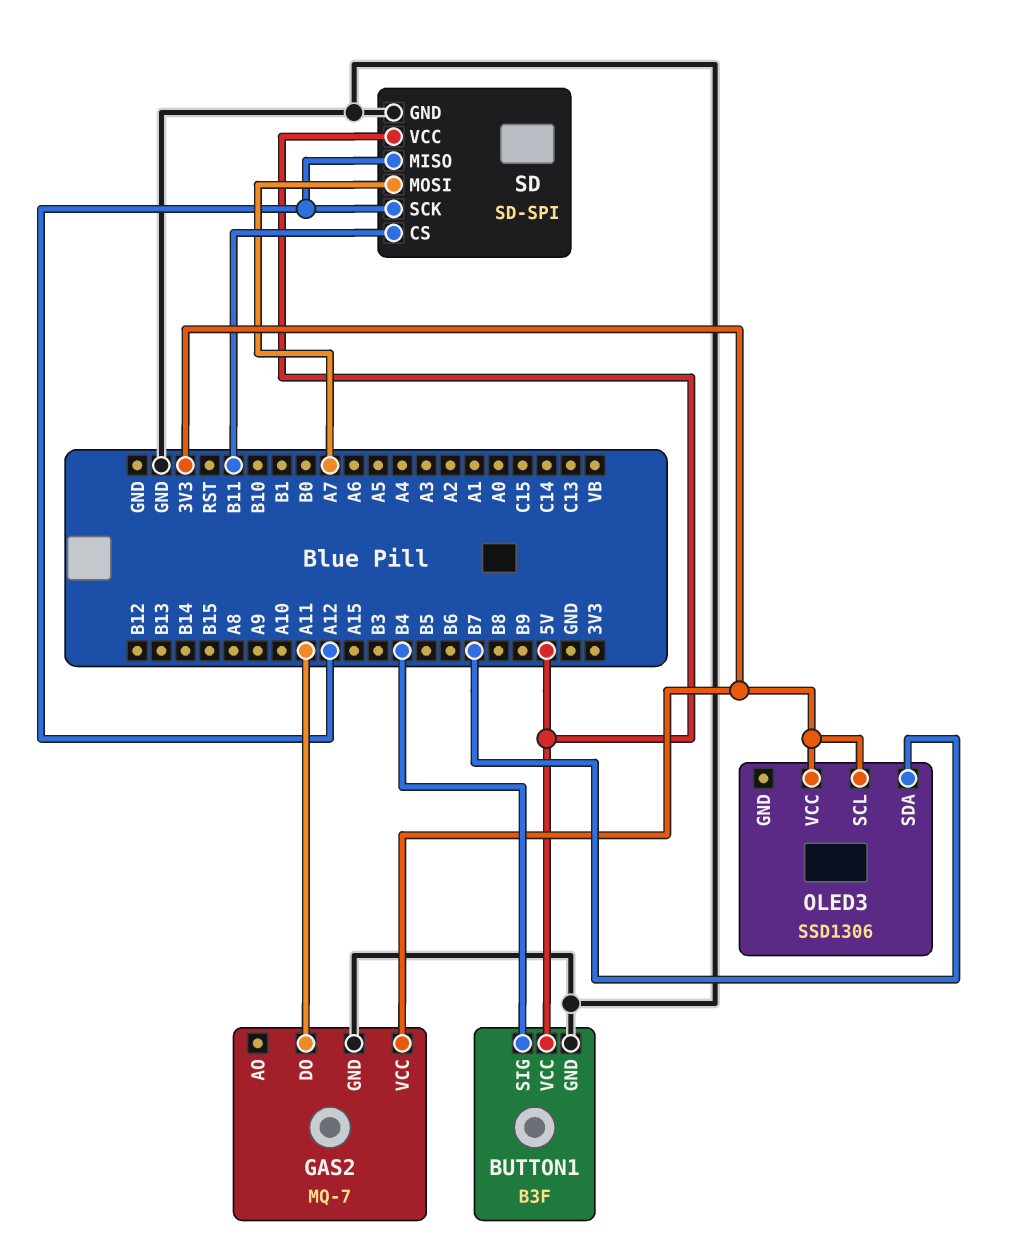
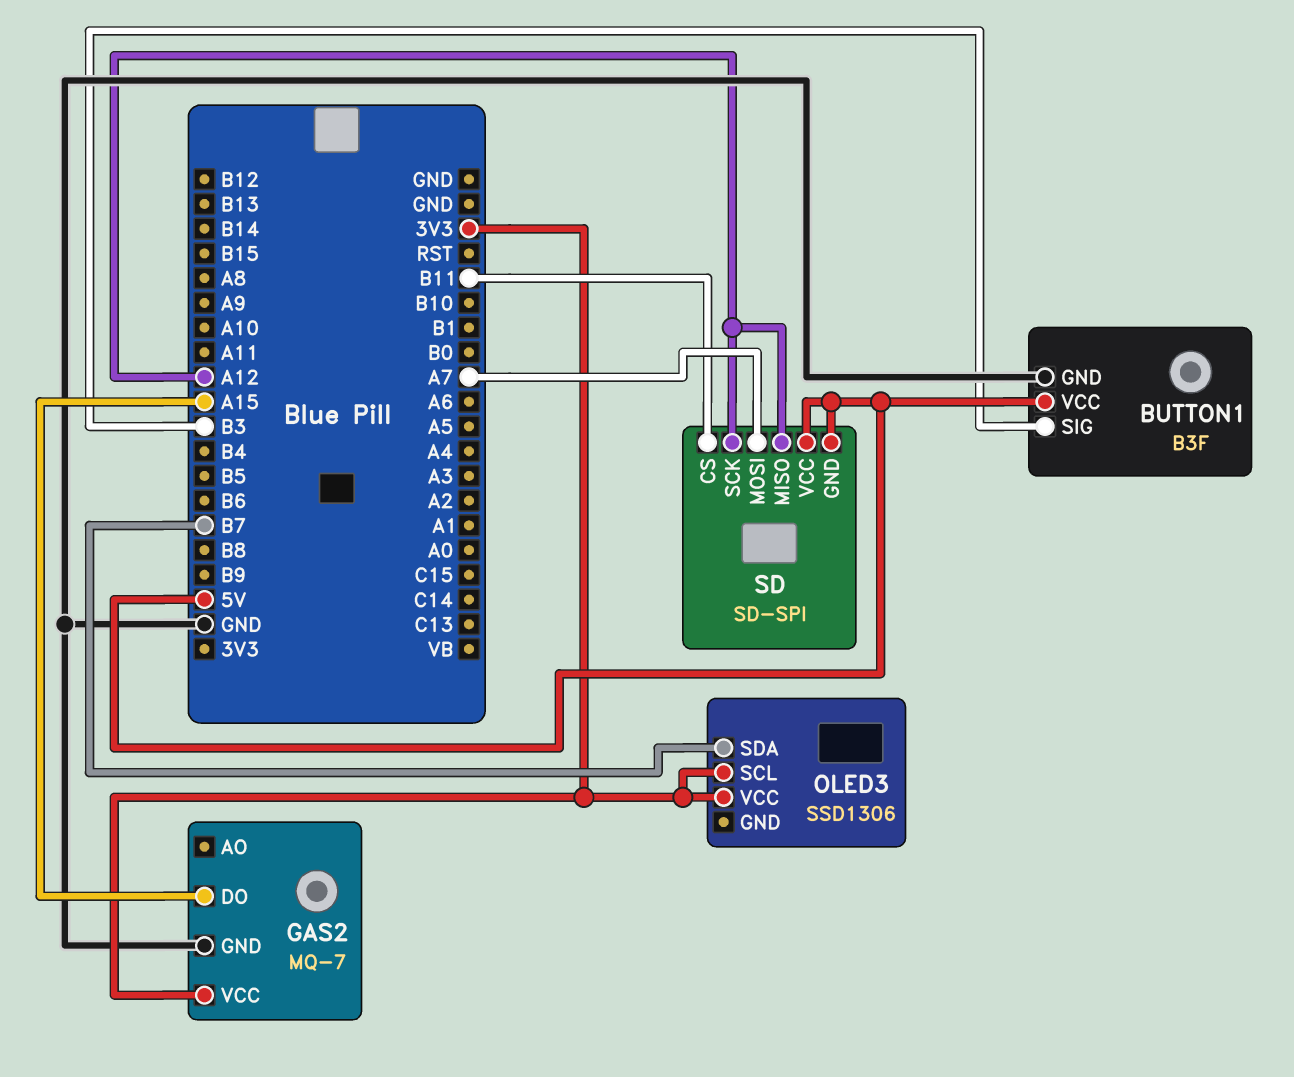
BUTTON1 pin SIG: B4 -> B3
GAS2 pin DO: A11 -> A15
SD pin GND: GND -> 5V

